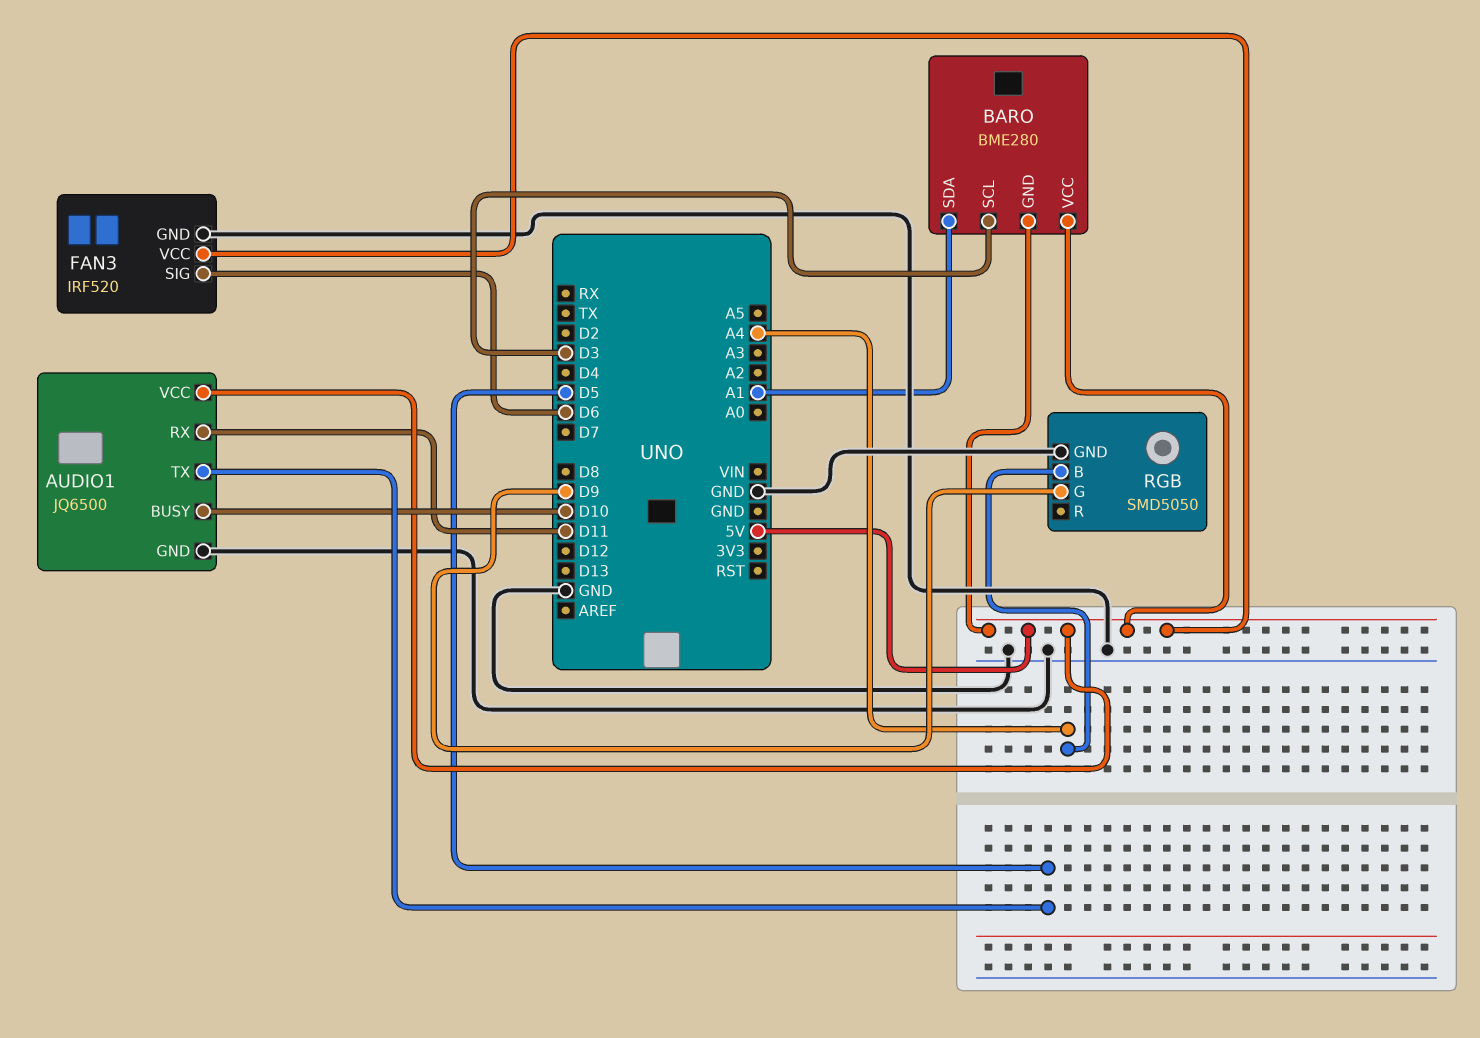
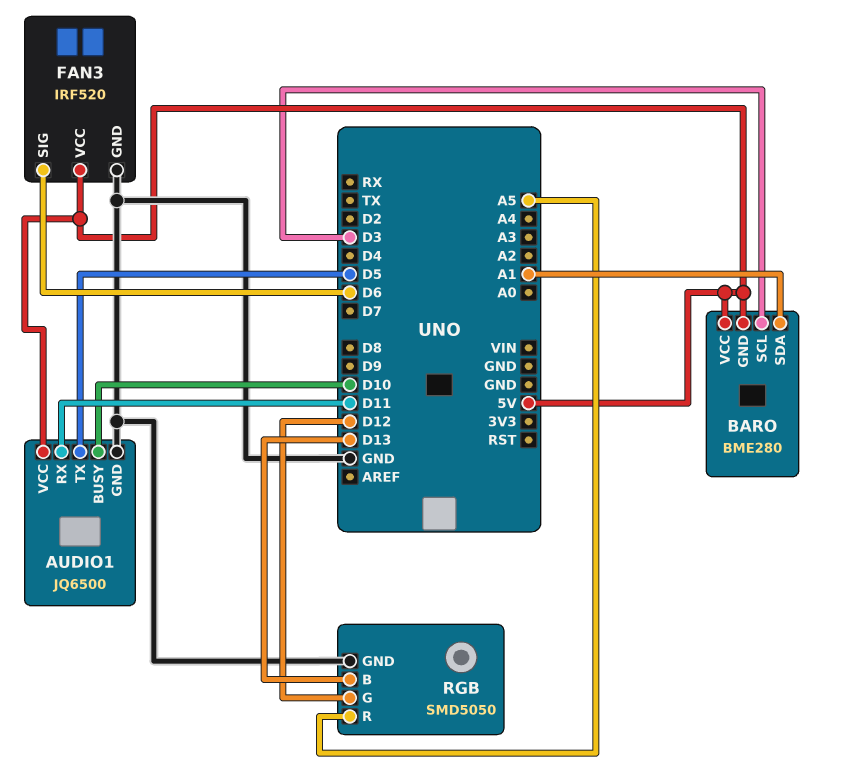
RGB pin B: A4 -> D13
RGB pin G: D9 -> D12
RGB pin R: none -> A5

